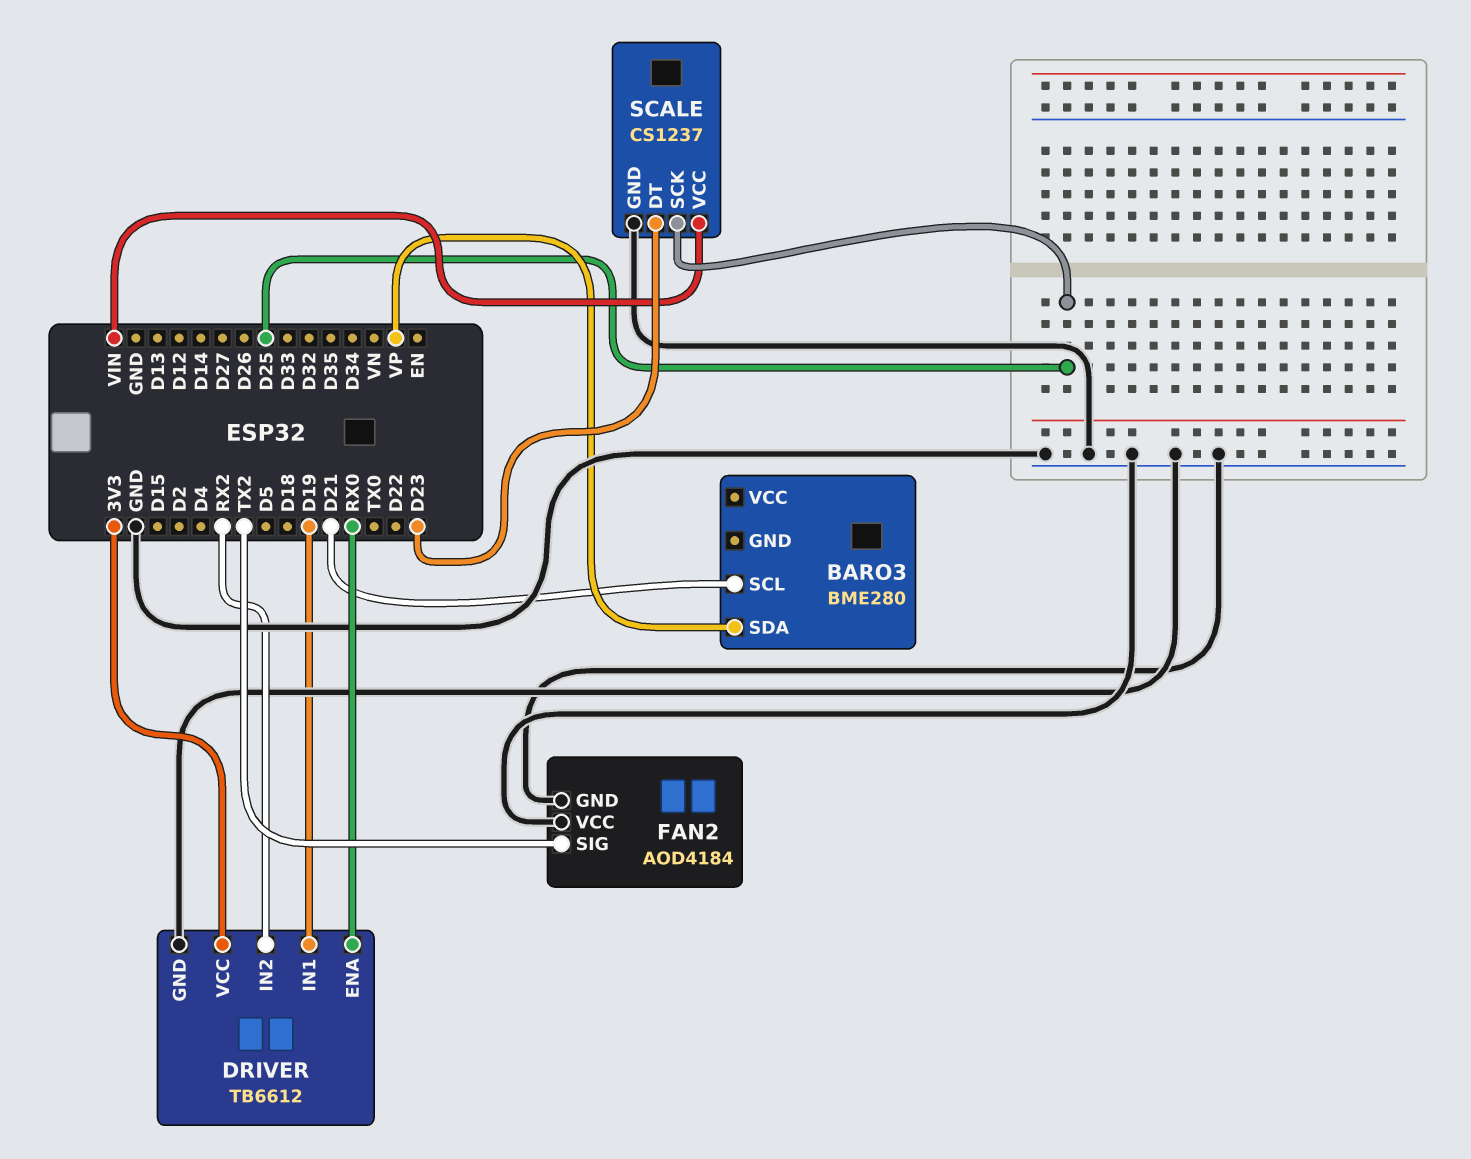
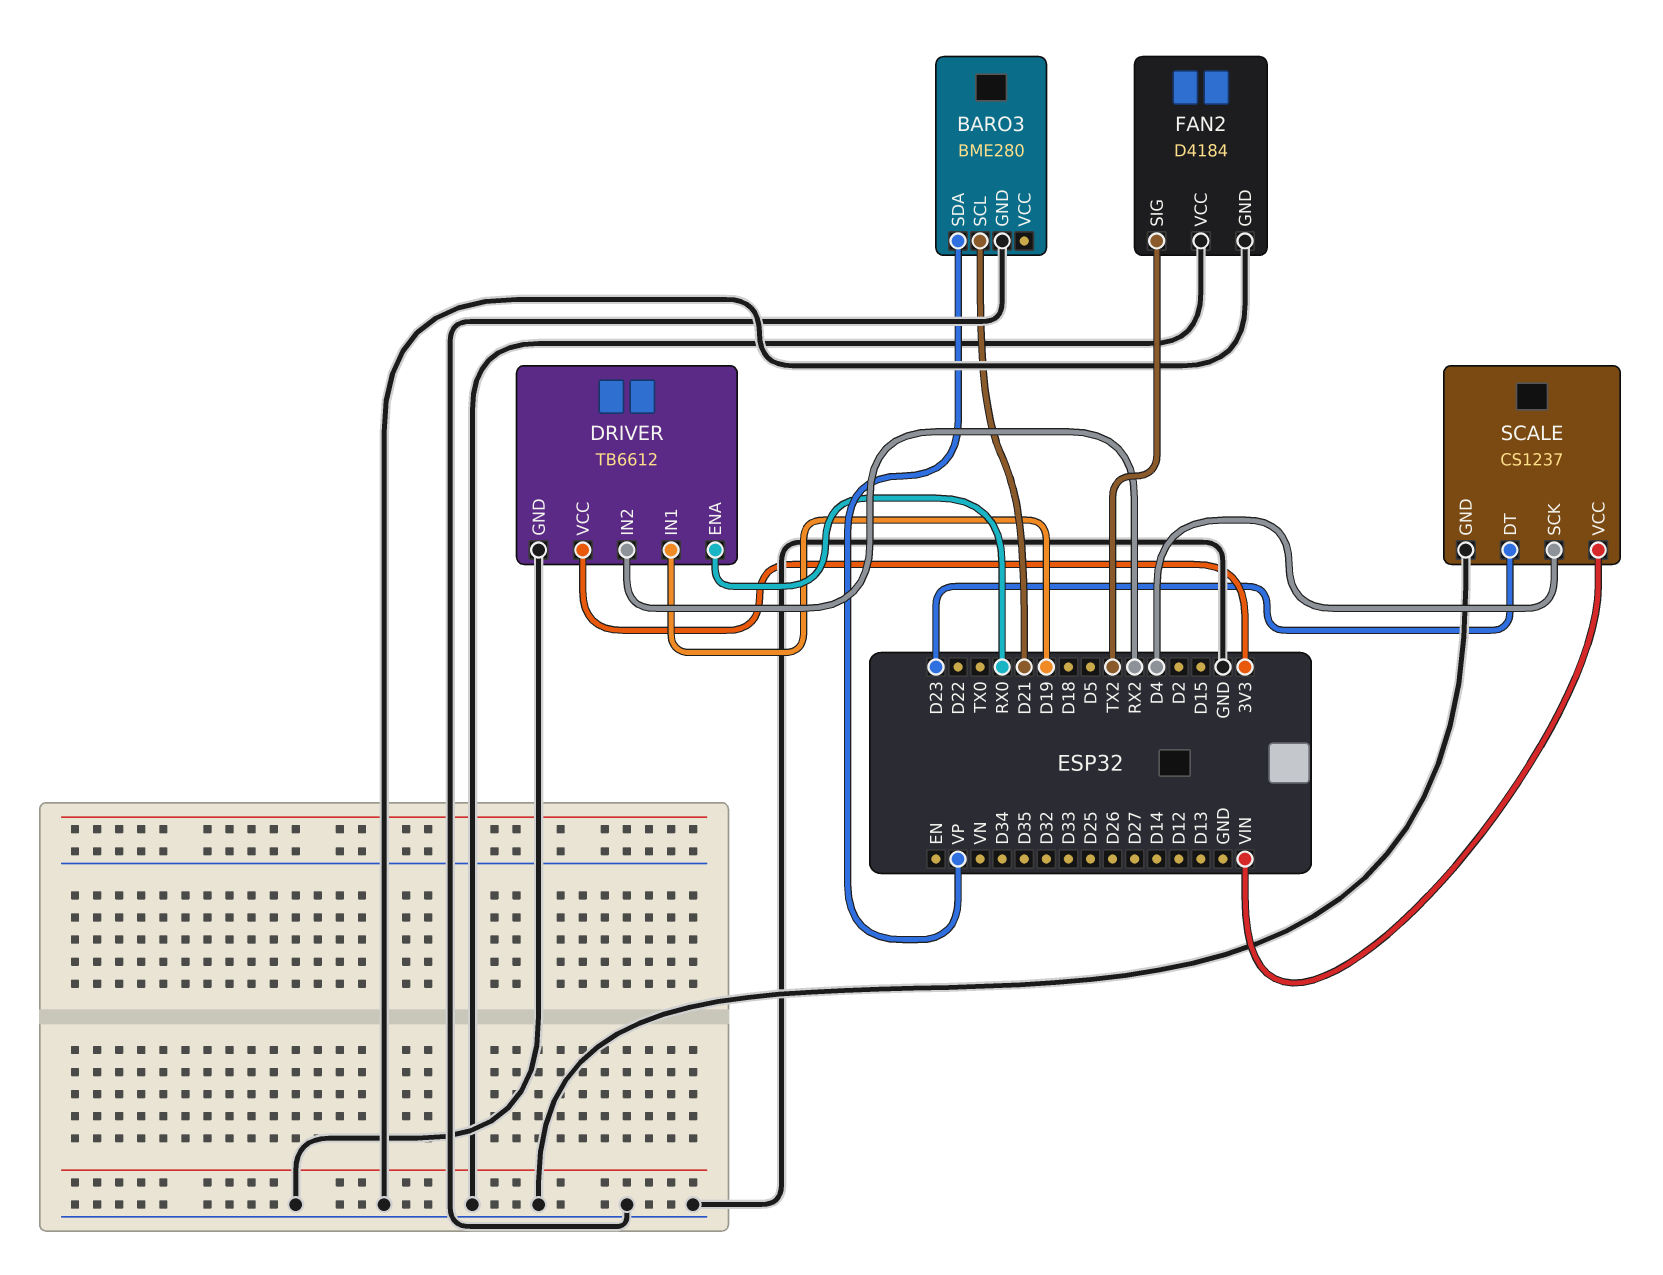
BARO3 pin GND: none -> GND
FAN2: AOD4184 -> D4184
SCALE pin SCK: D25 -> D4

